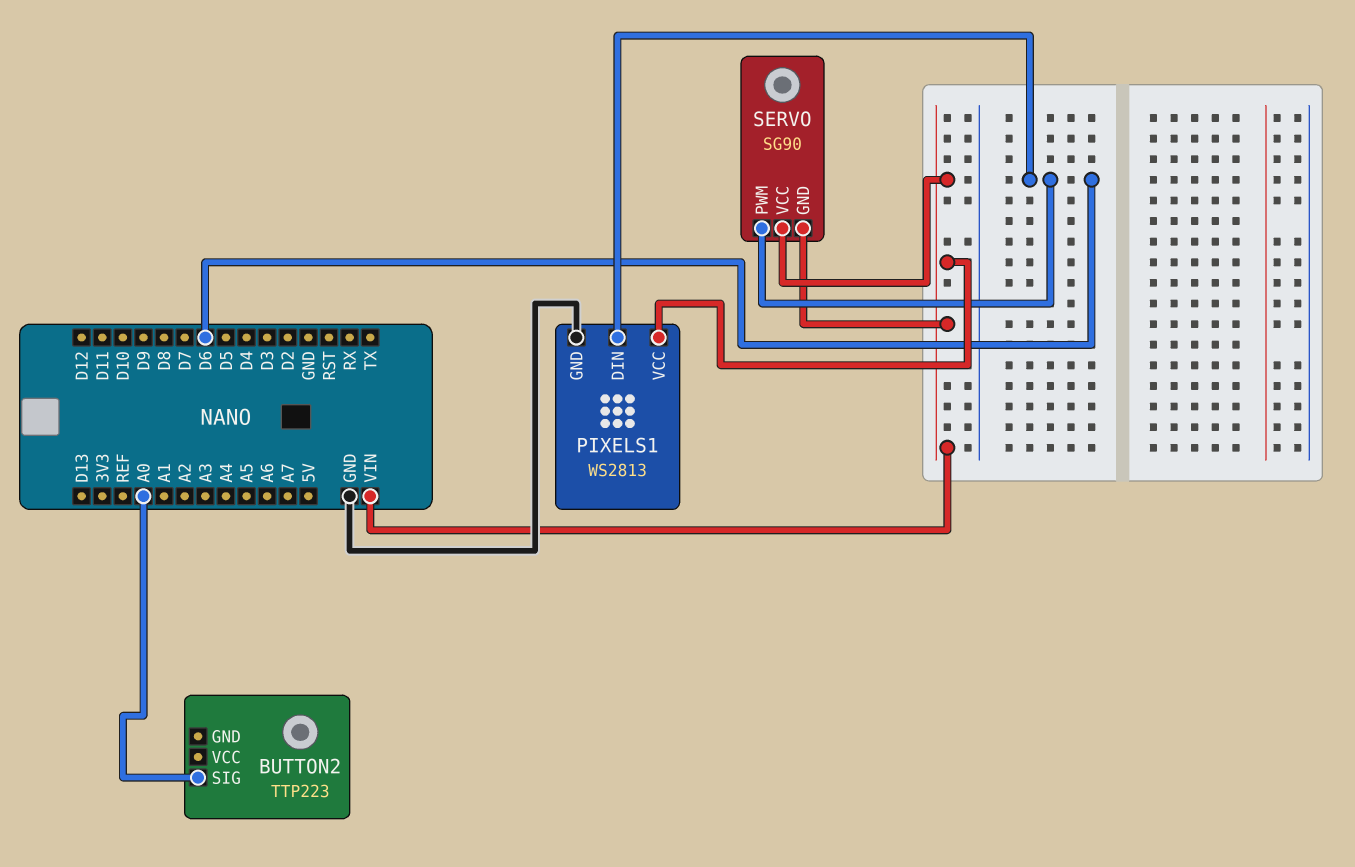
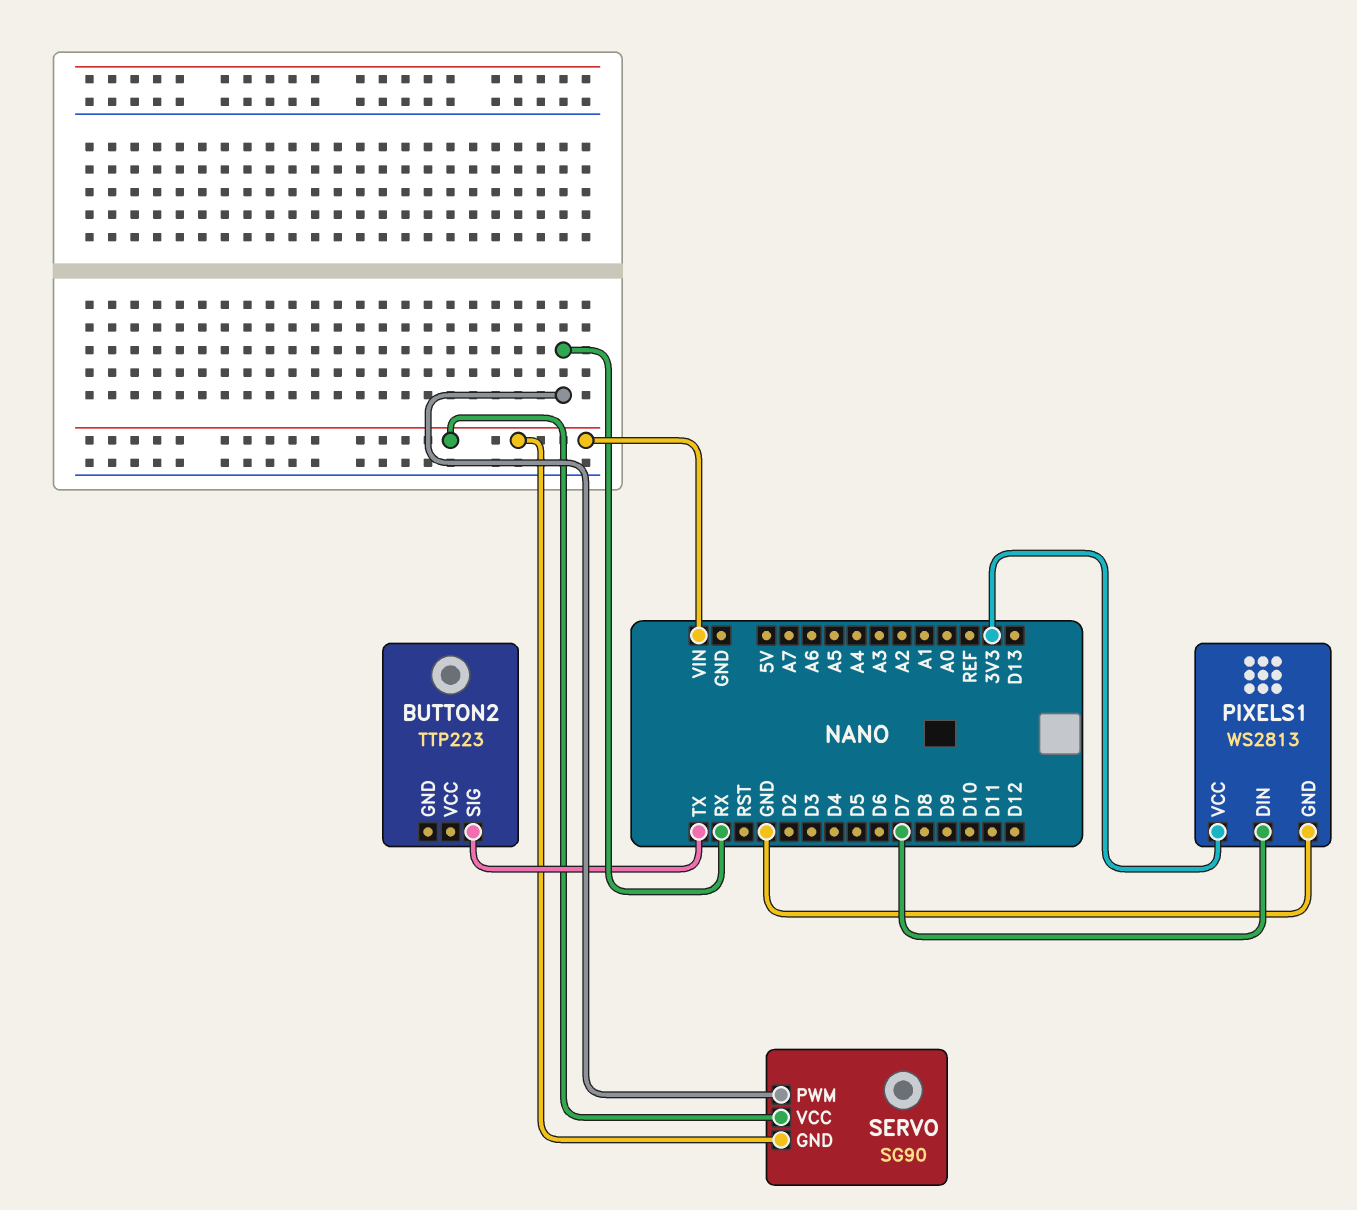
BUTTON2 pin SIG: A0 -> TX
PIXELS1 pin DIN: D6 -> D7
PIXELS1 pin VCC: VIN -> 3V3
SERVO pin PWM: D6 -> RX

